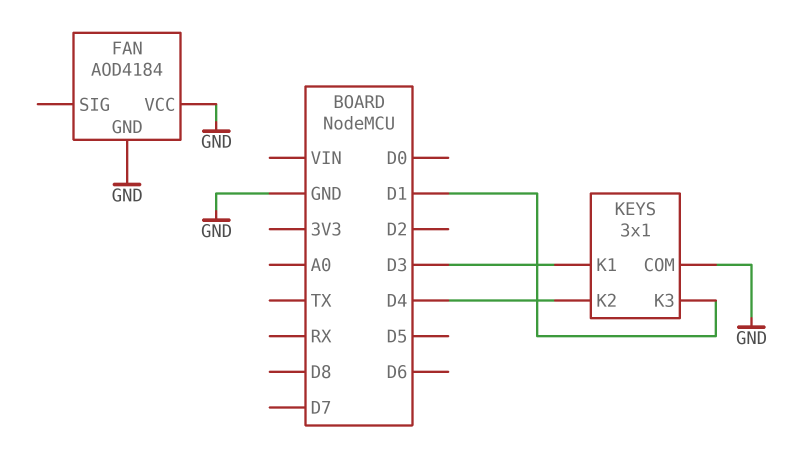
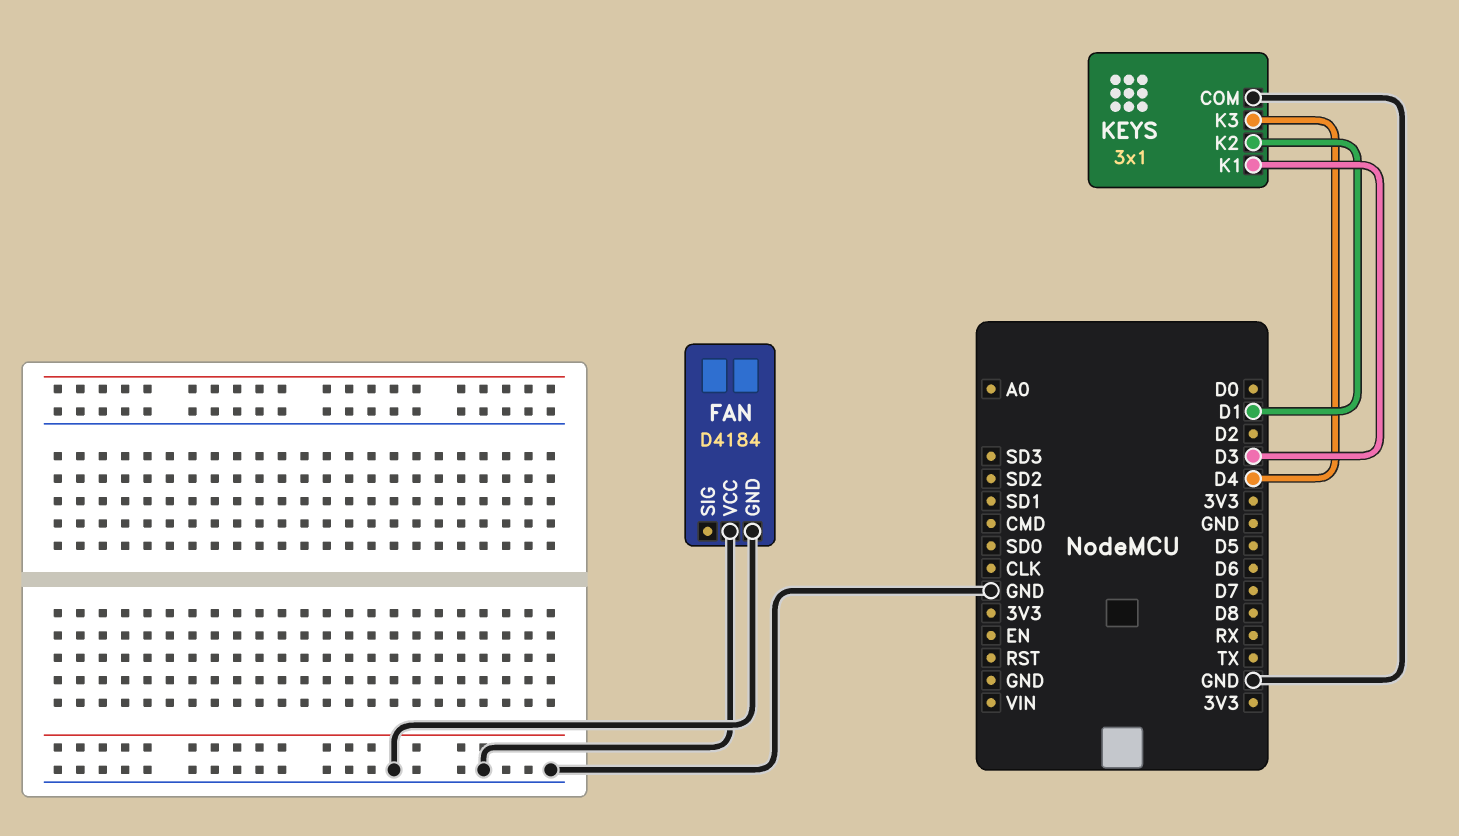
FAN: AOD4184 -> D4184
KEYS pin K2: D4 -> D1
KEYS pin K3: D1 -> D4

